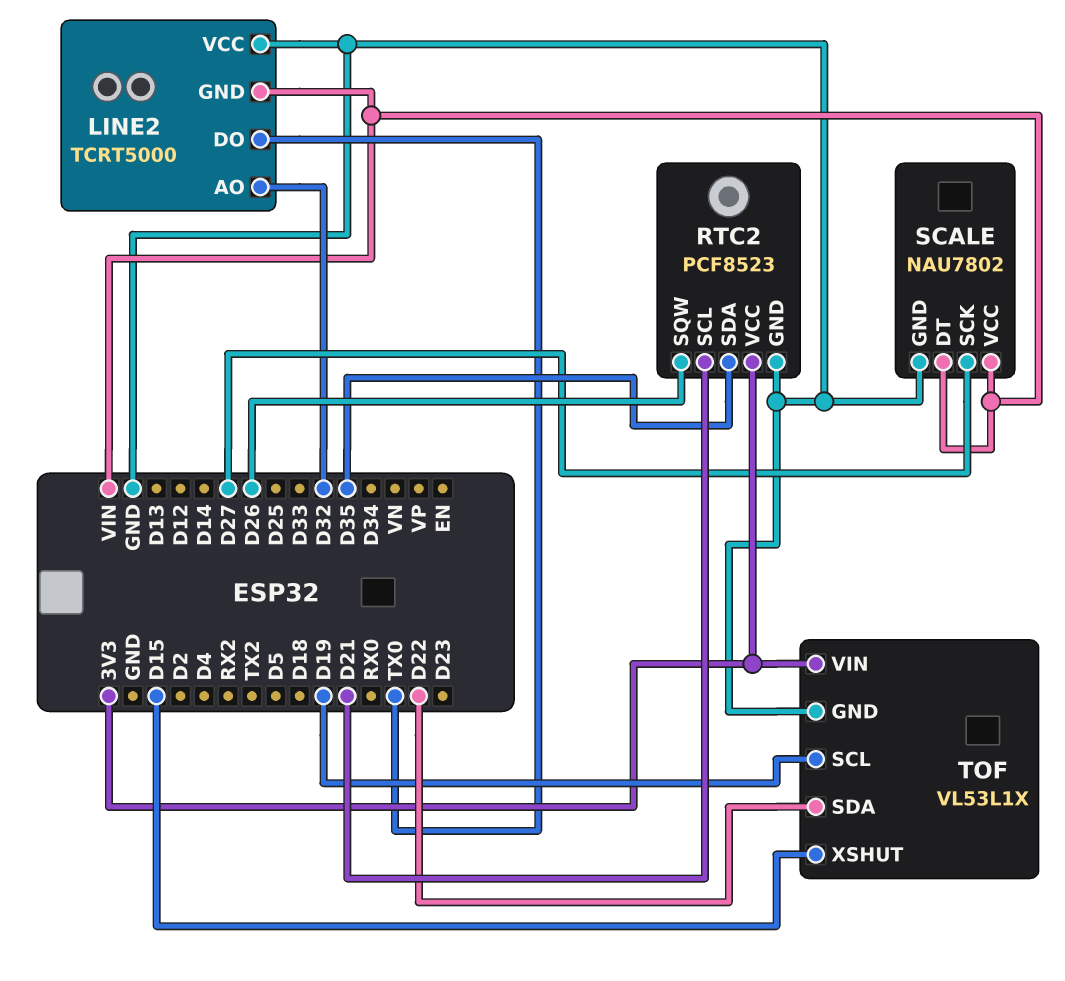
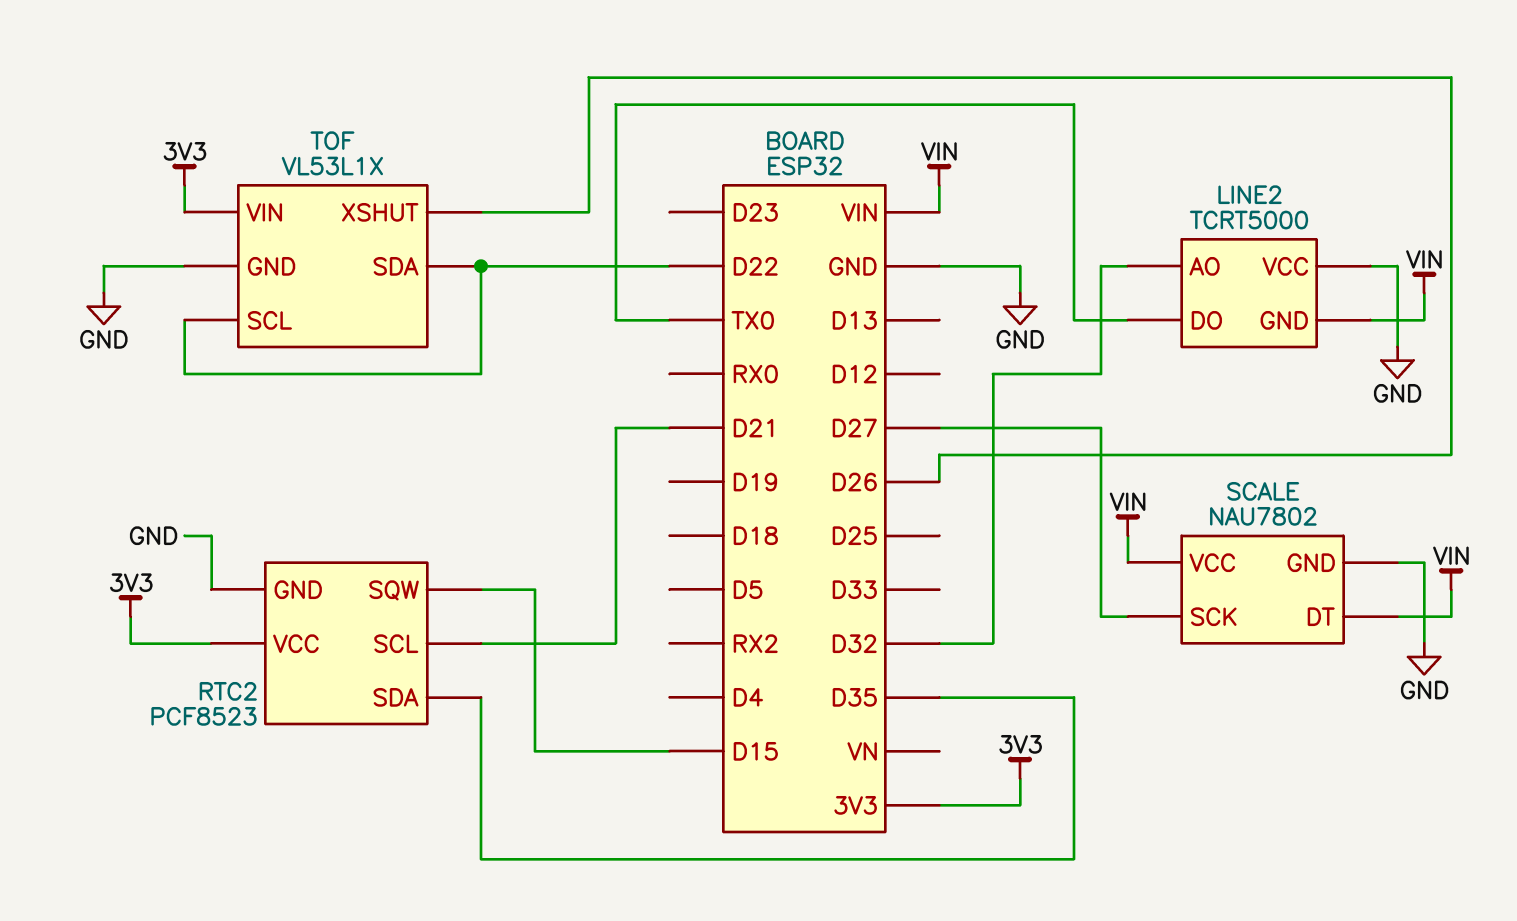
RTC2 pin SQW: D26 -> D15
TOF pin SCL: D19 -> D22
TOF pin XSHUT: D15 -> D26

